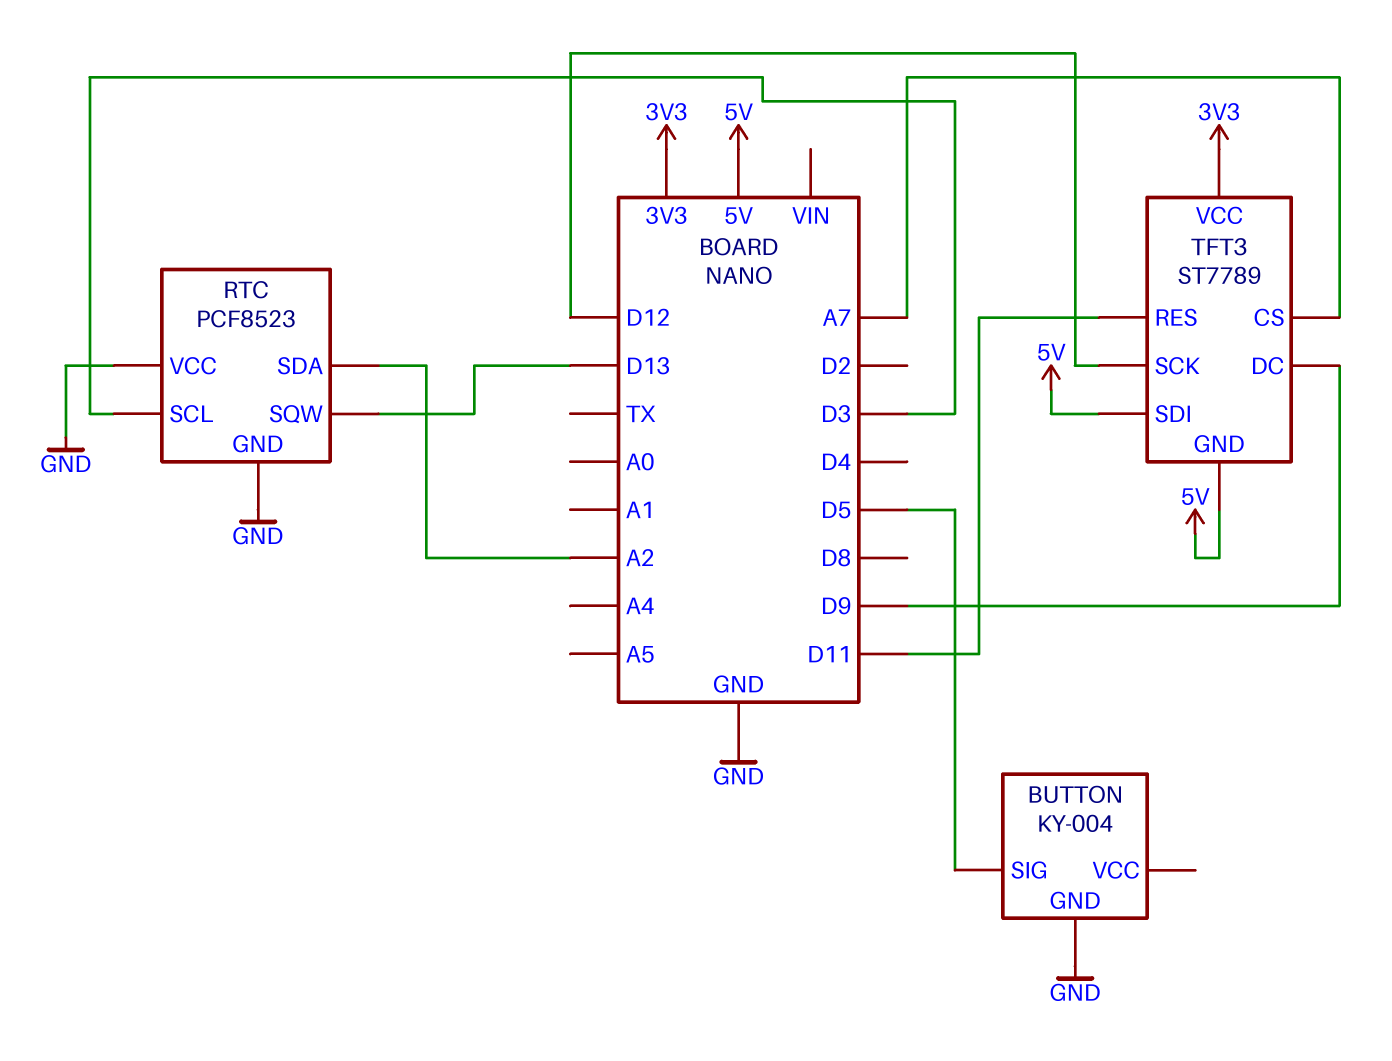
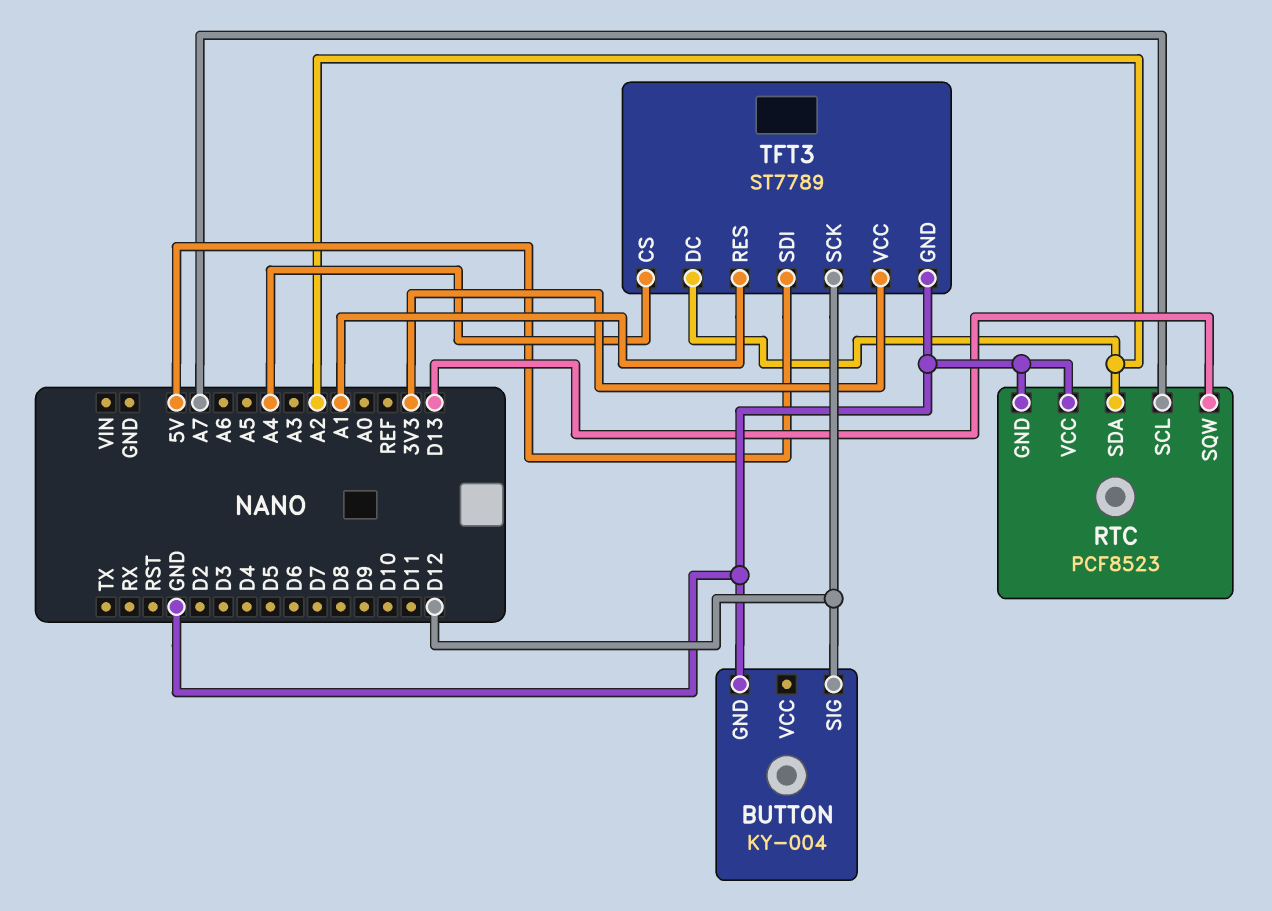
BUTTON pin SIG: D5 -> D12
RTC pin SCL: D3 -> A7
TFT3 pin CS: A7 -> A4
TFT3 pin DC: D9 -> A2
TFT3 pin GND: 5V -> GND
TFT3 pin RES: D11 -> A1

